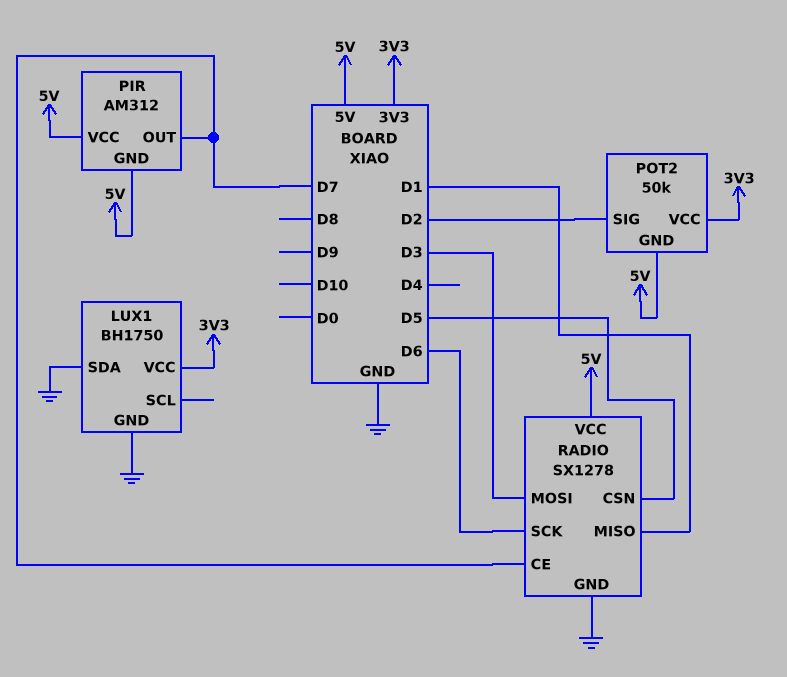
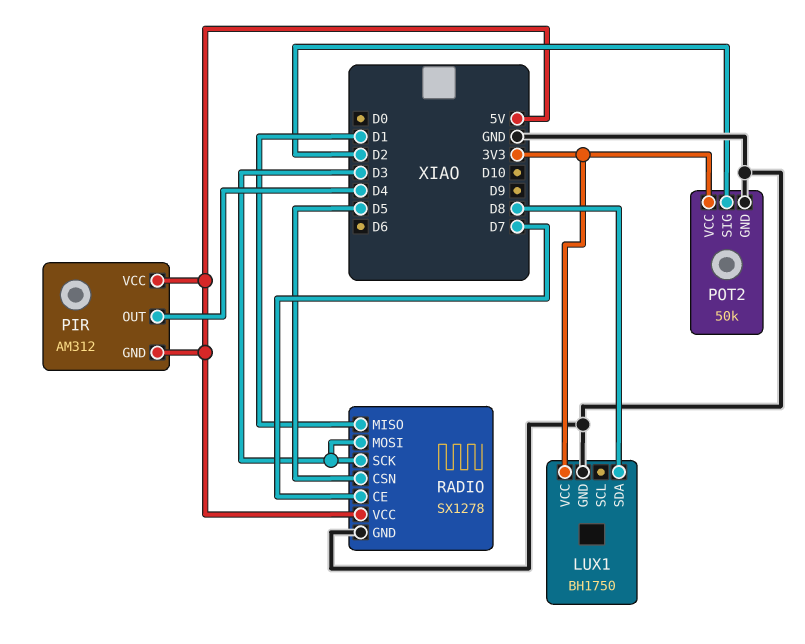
LUX1 pin SDA: GND -> D8
PIR pin OUT: D7 -> D4
POT2 pin GND: 5V -> GND
RADIO pin SCK: D6 -> D3

